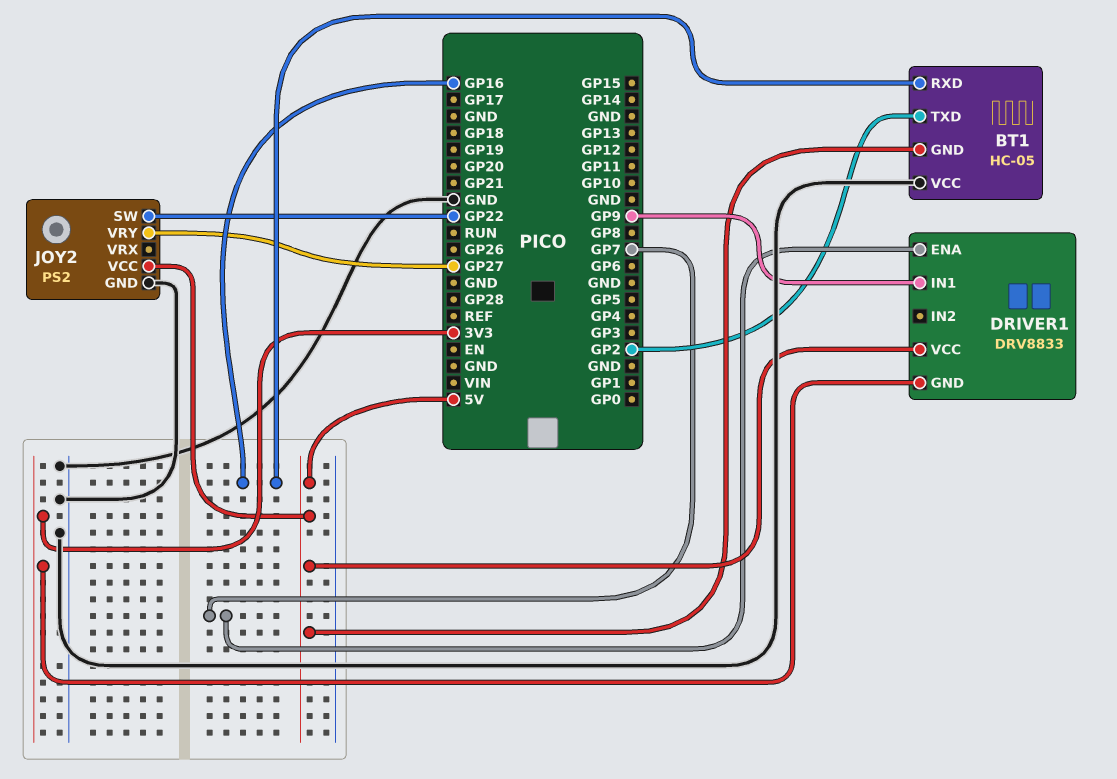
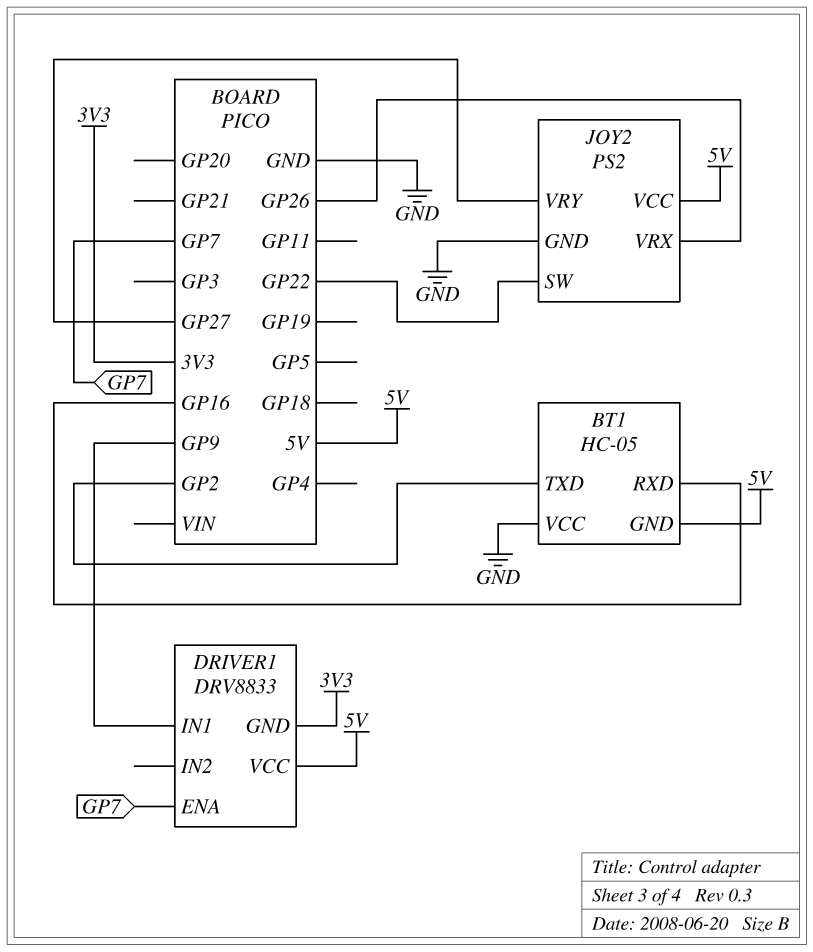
JOY2 pin VRX: none -> GP26

